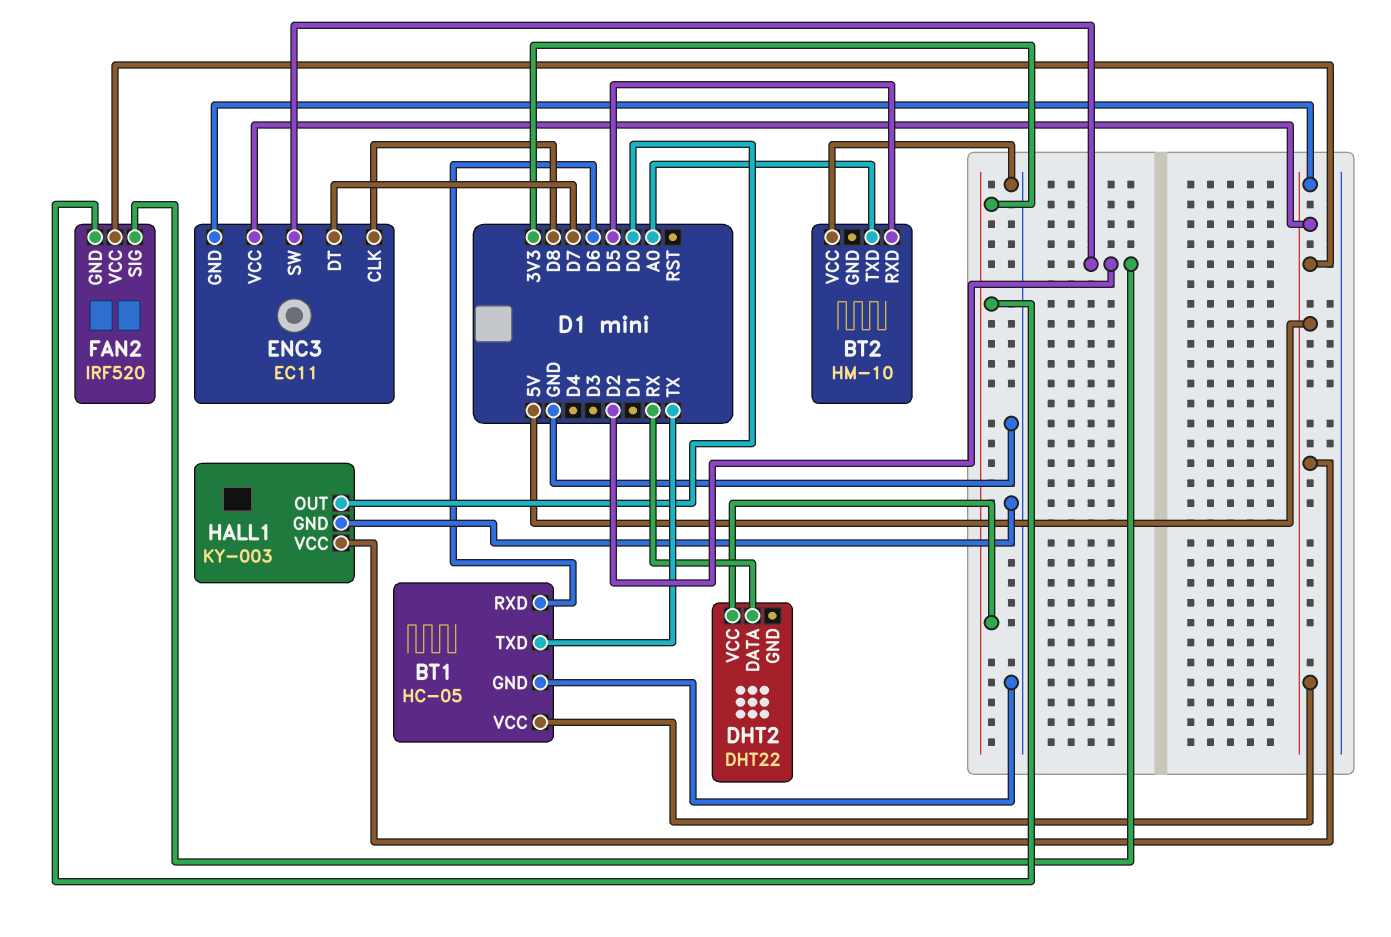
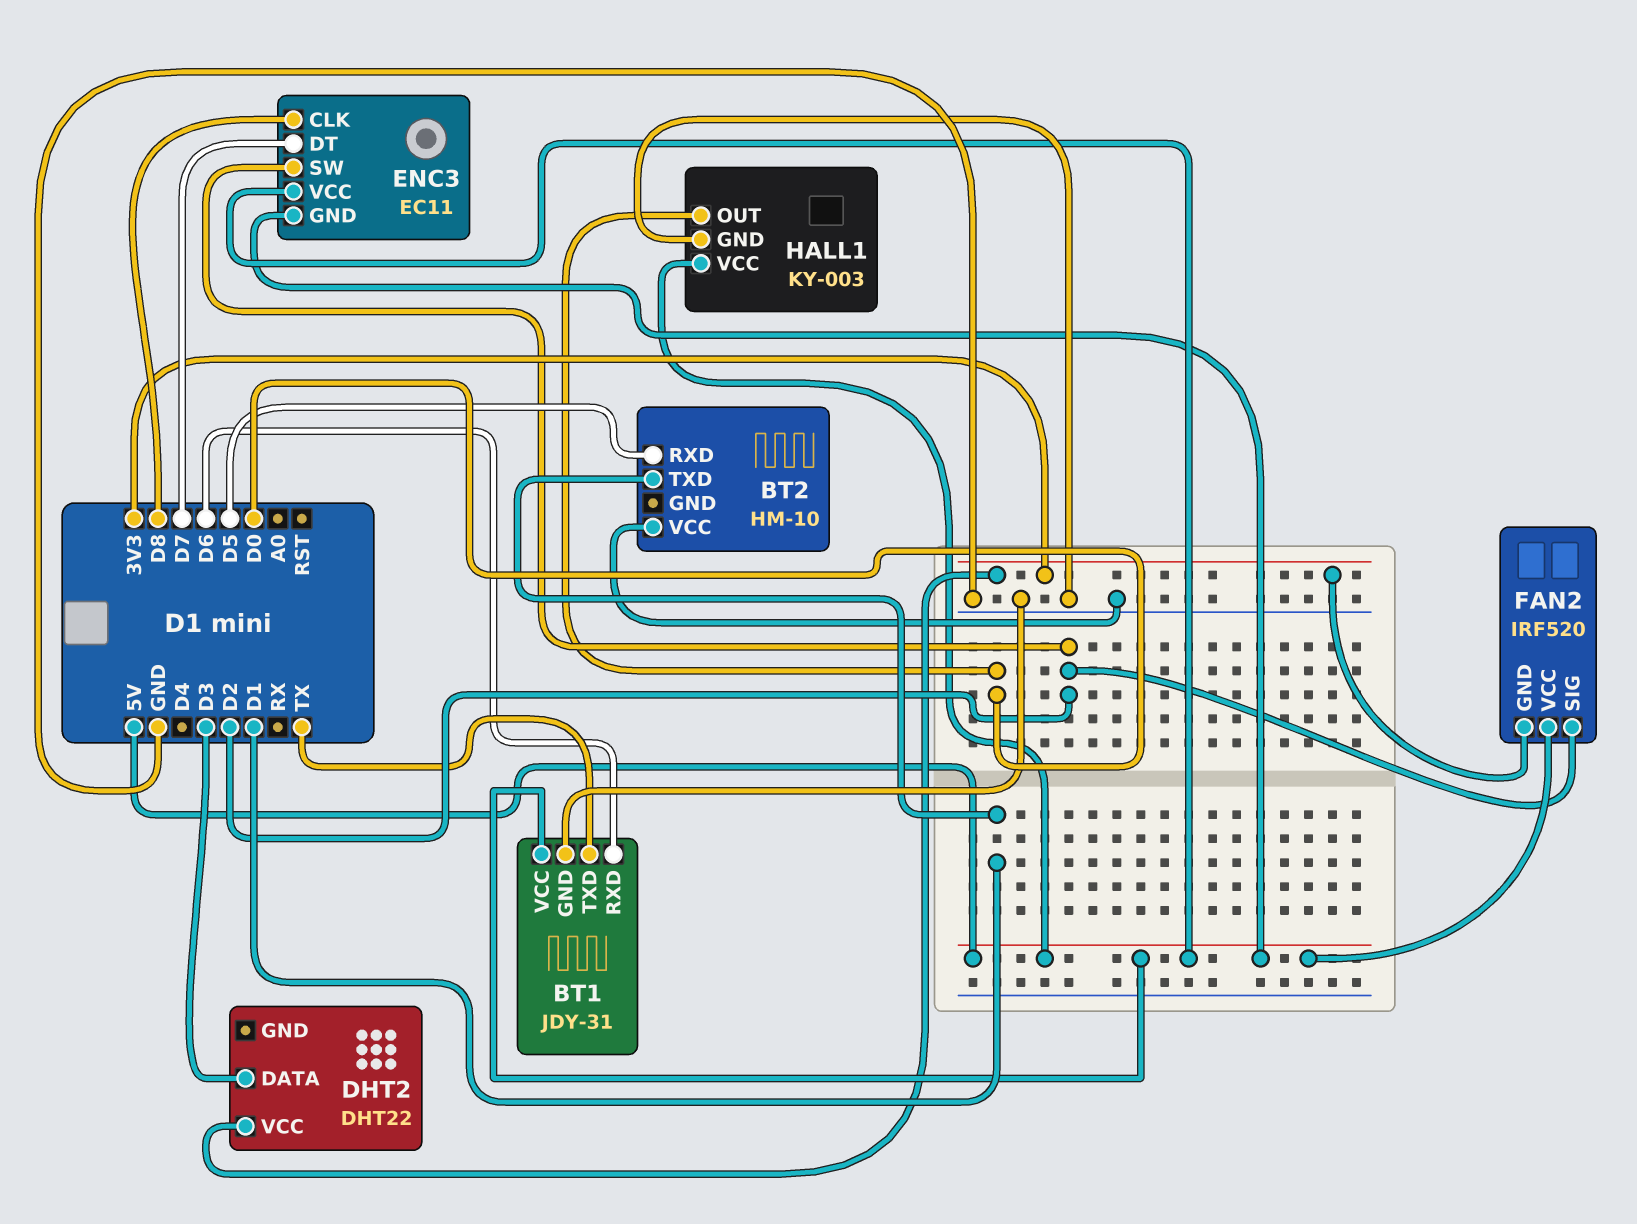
BT1: HC-05 -> JDY-31
BT2 pin TXD: A0 -> D1
DHT2 pin DATA: RX -> D3

